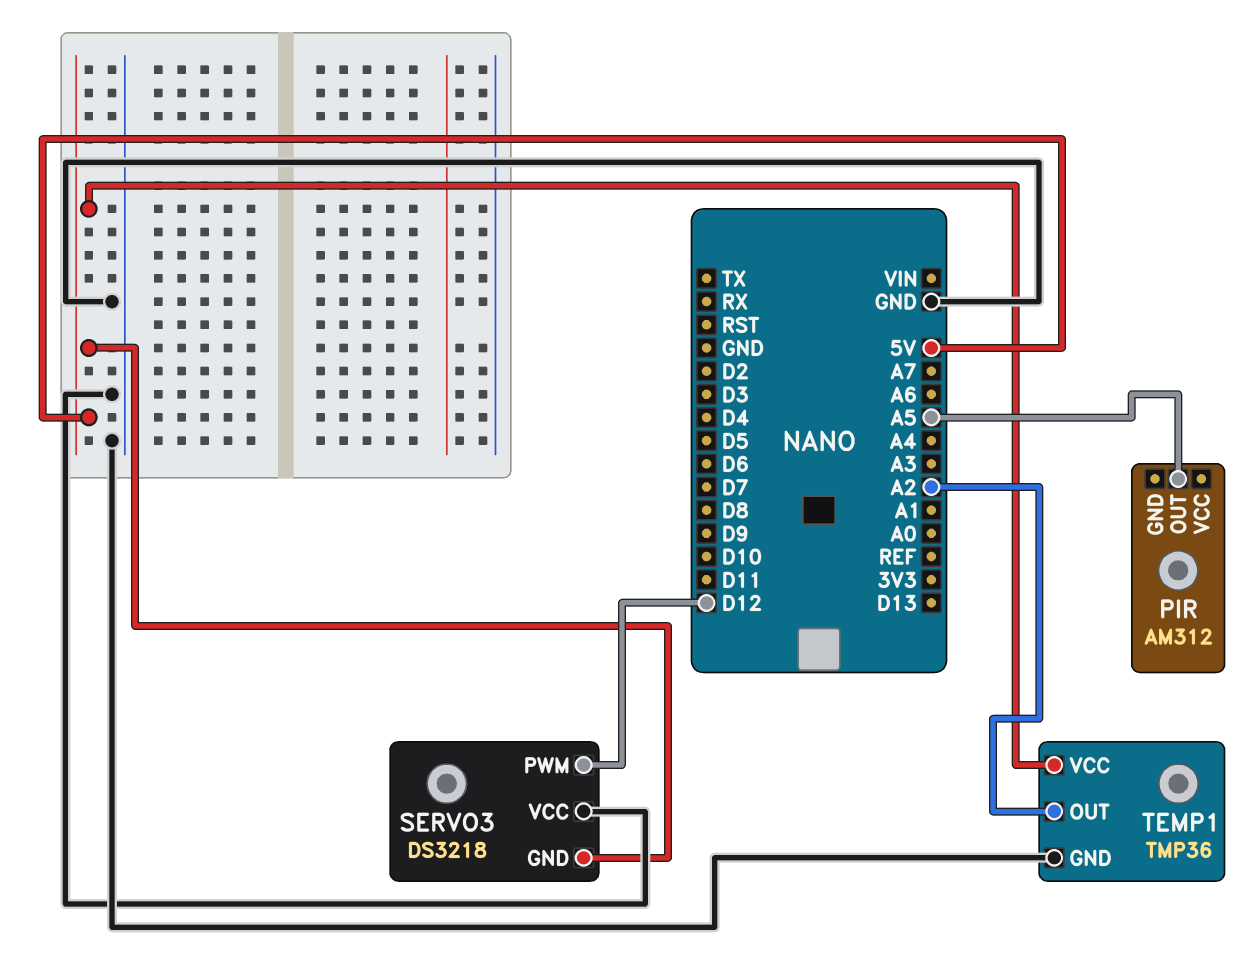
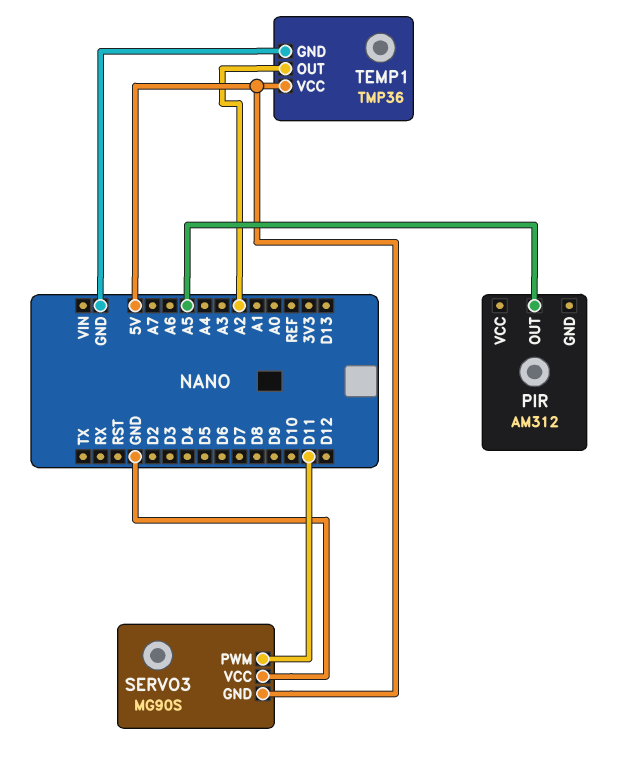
SERVO3: DS3218 -> MG90S
SERVO3 pin PWM: D12 -> D11

